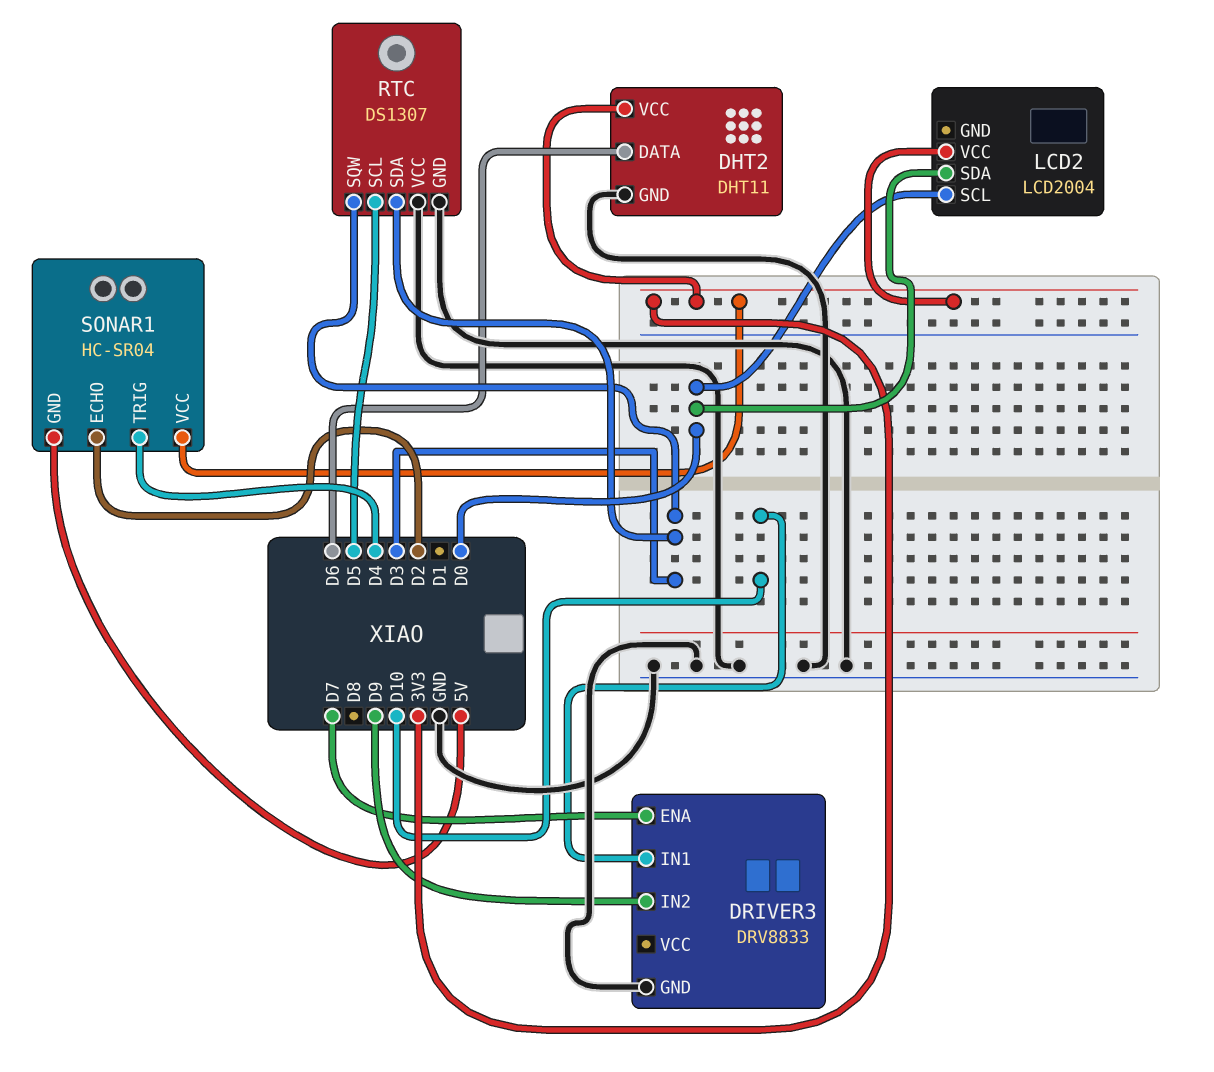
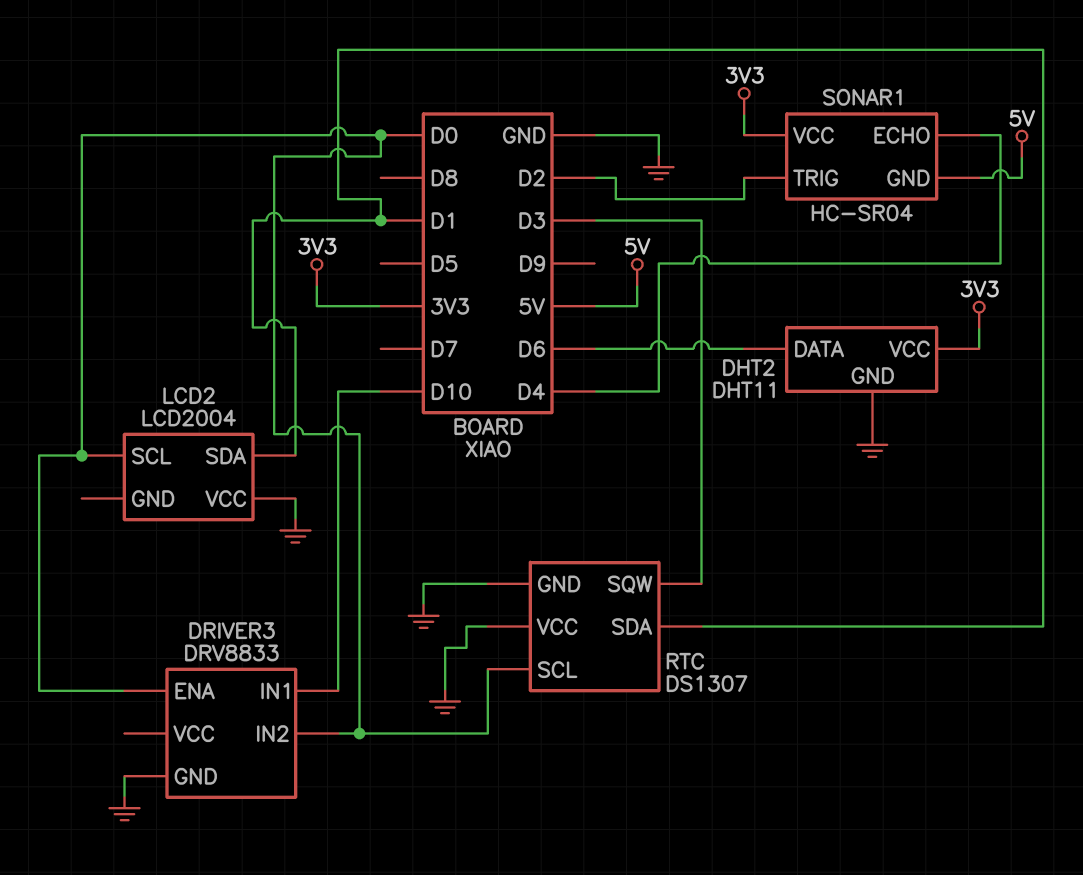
DRIVER3 pin ENA: D7 -> D0
DRIVER3 pin IN2: D9 -> D0
LCD2 pin SDA: D0 -> D1
LCD2 pin VCC: 3V3 -> GND
RTC pin SCL: D5 -> D0
RTC pin SDA: D3 -> D1
SONAR1 pin ECHO: D2 -> D4
SONAR1 pin TRIG: D4 -> D2

